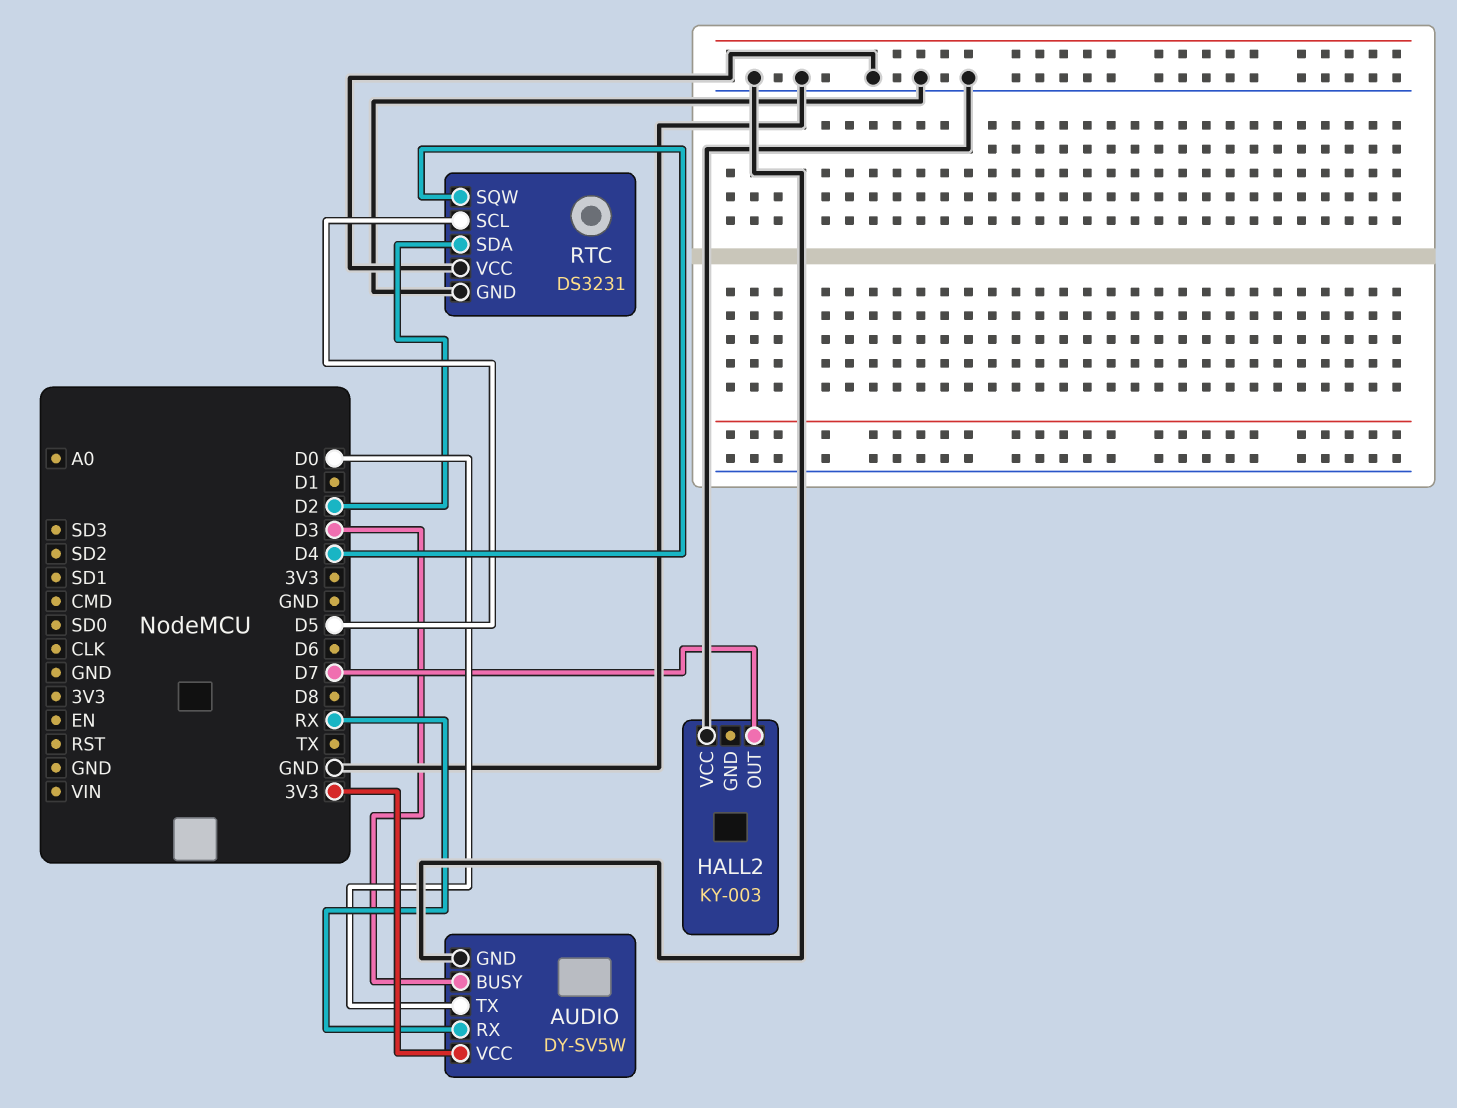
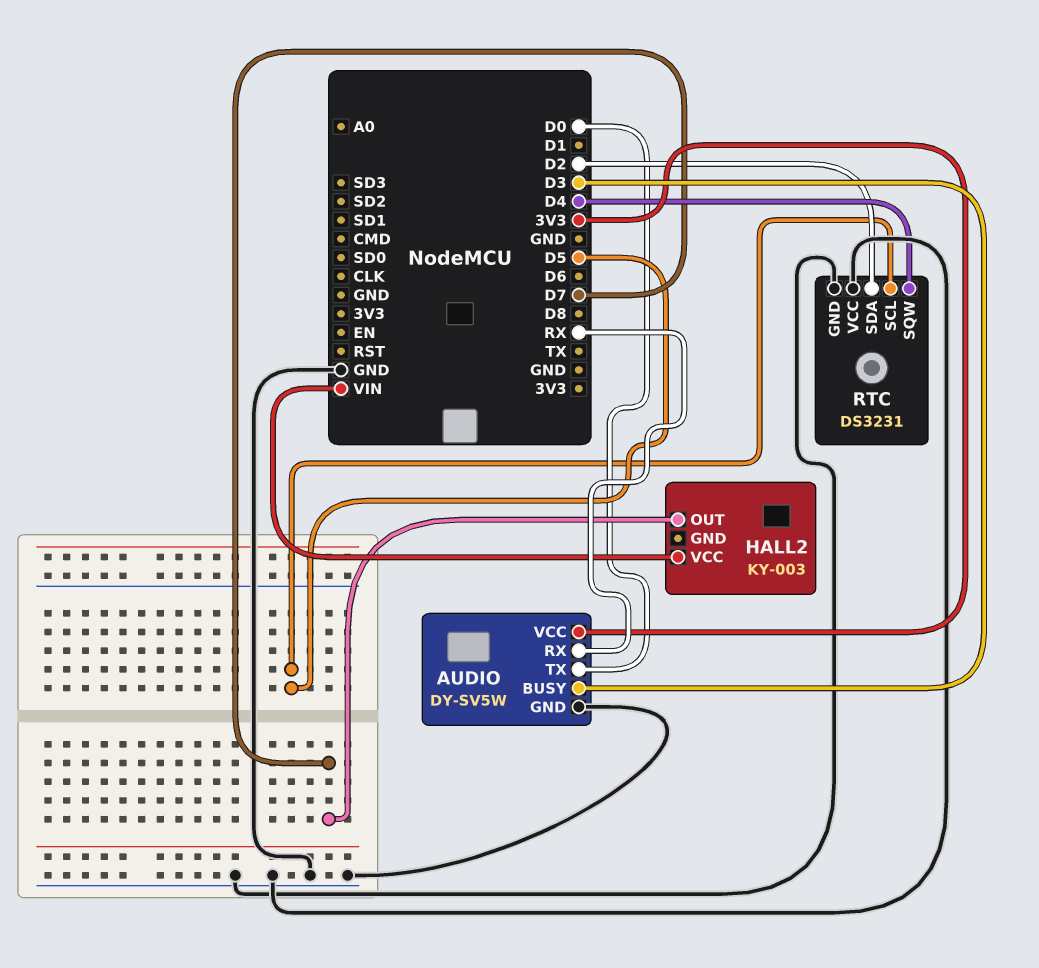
HALL2 pin VCC: GND -> VIN

